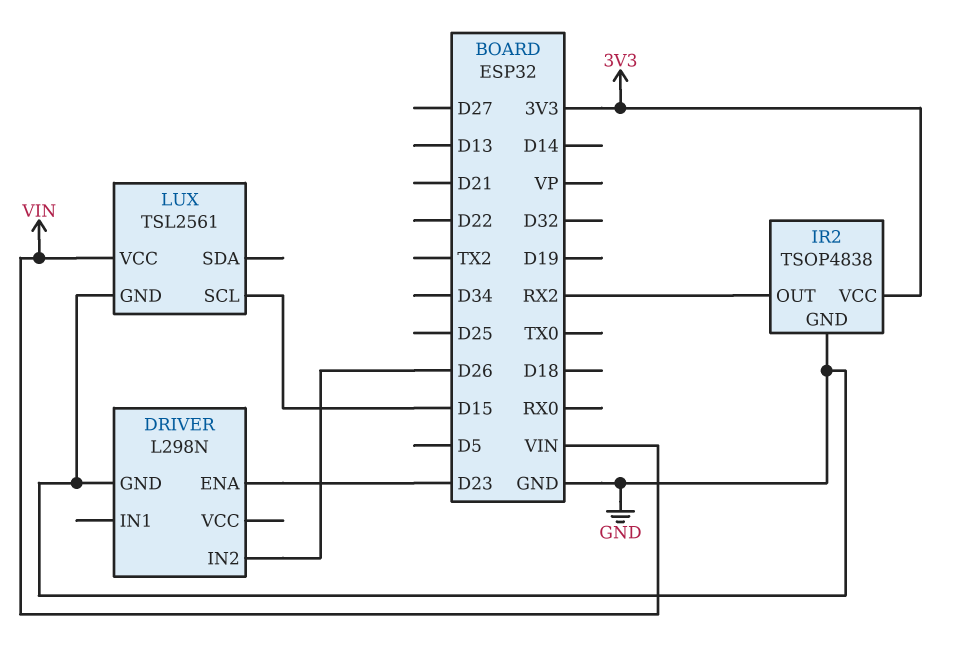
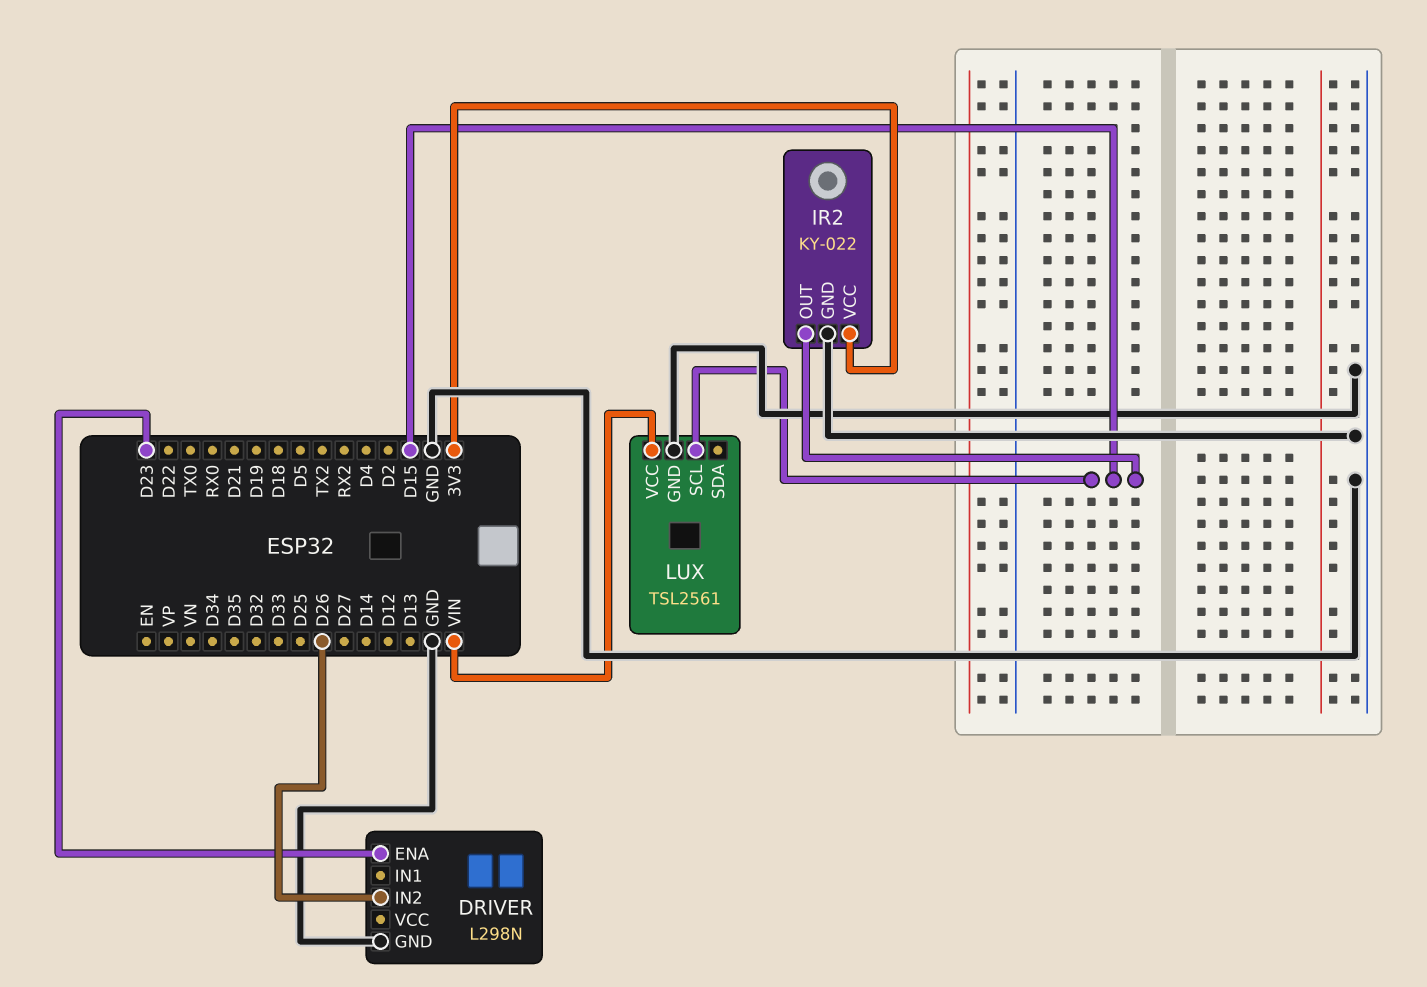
IR2: TSOP4838 -> KY-022
IR2 pin OUT: RX2 -> D15

